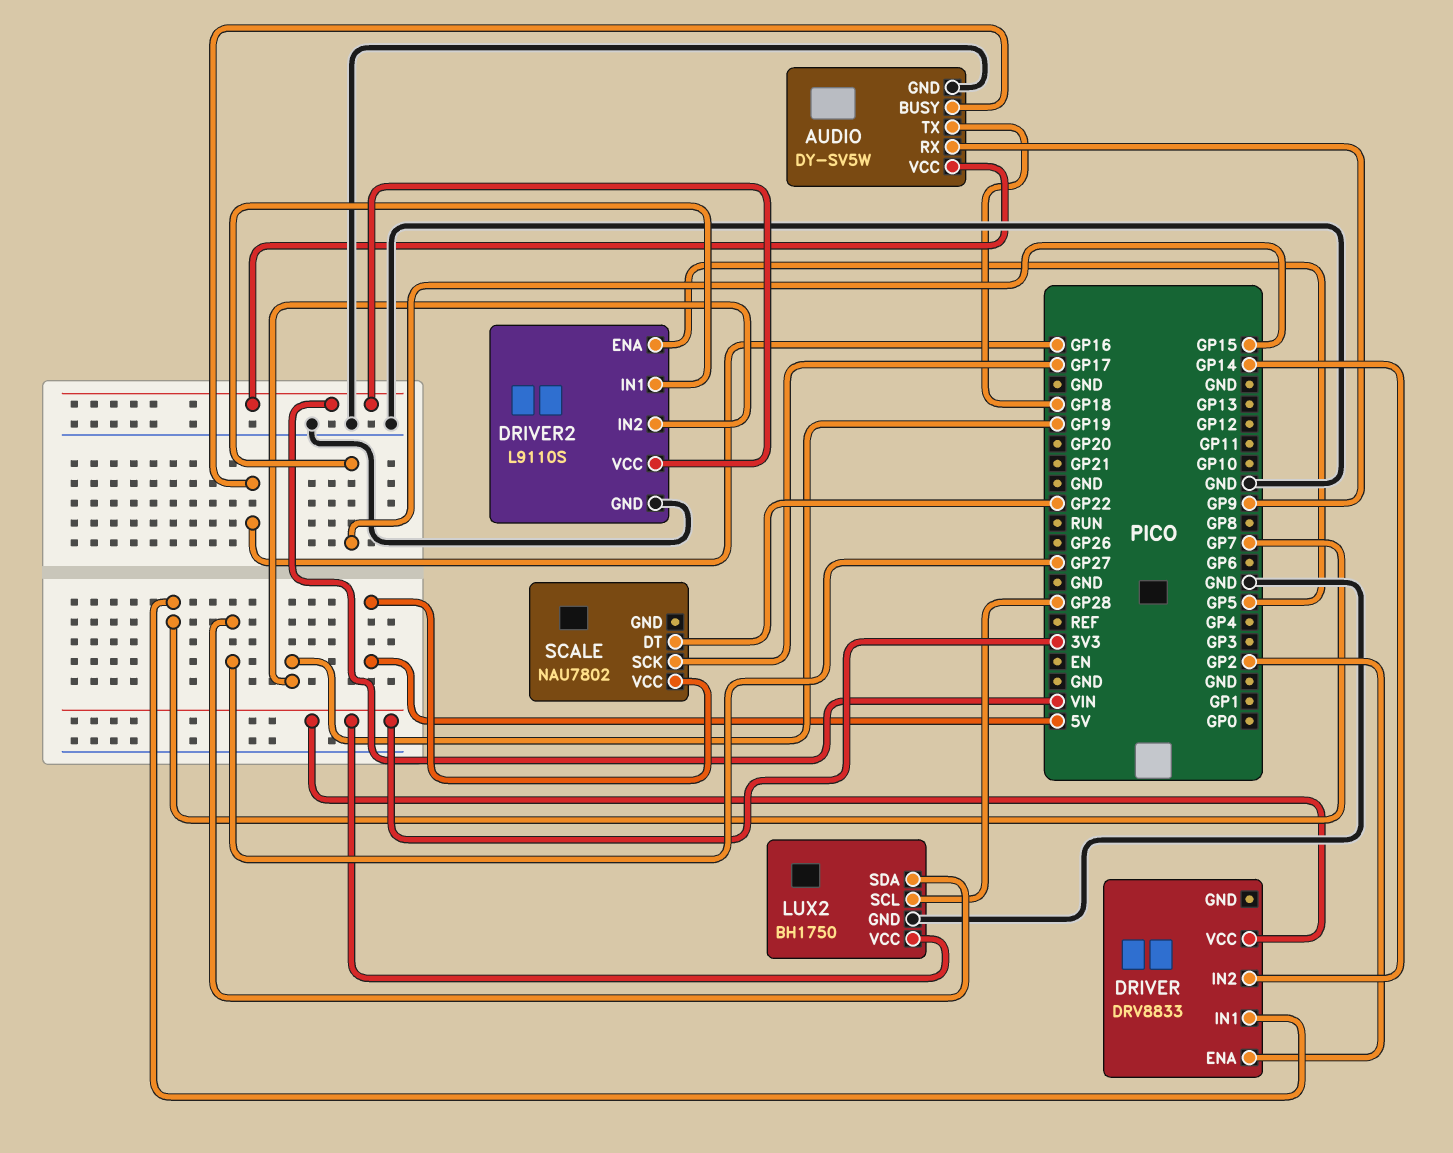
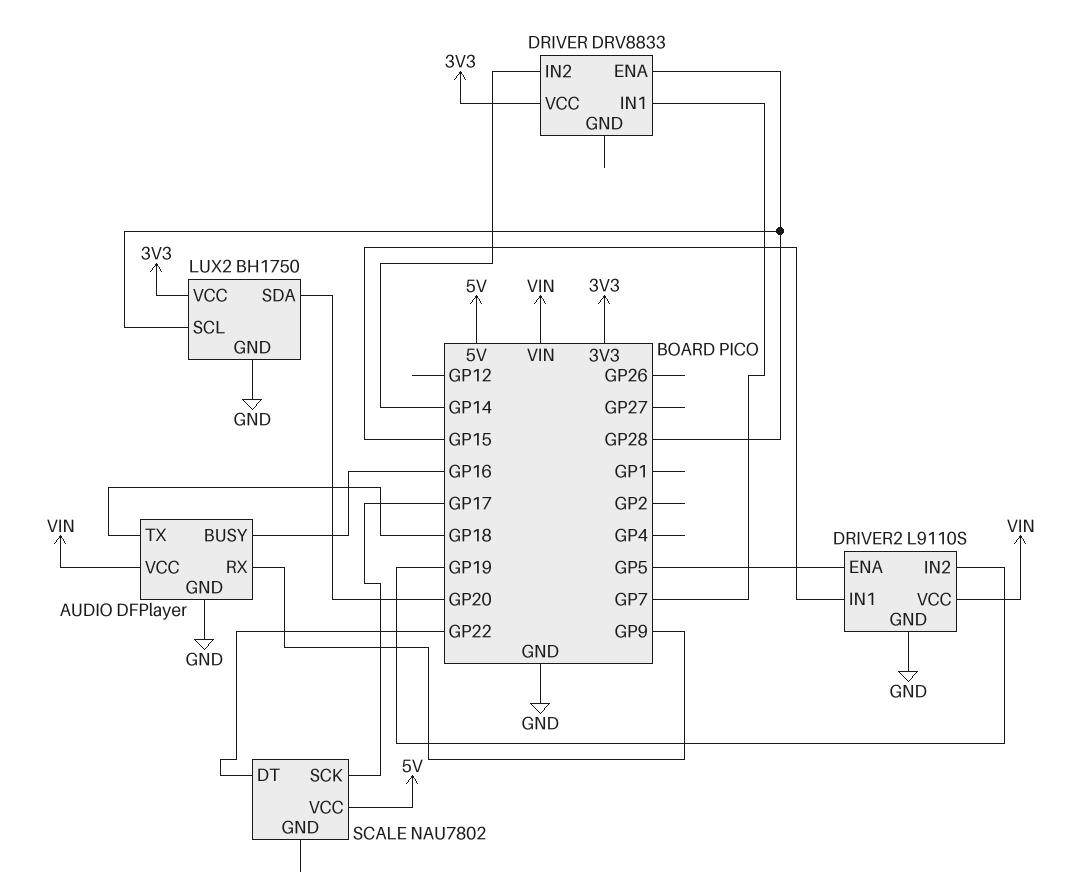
AUDIO: DY-SV5W -> DFPlayer
DRIVER pin ENA: GP2 -> GP28
LUX2 pin SDA: GP27 -> GP20

